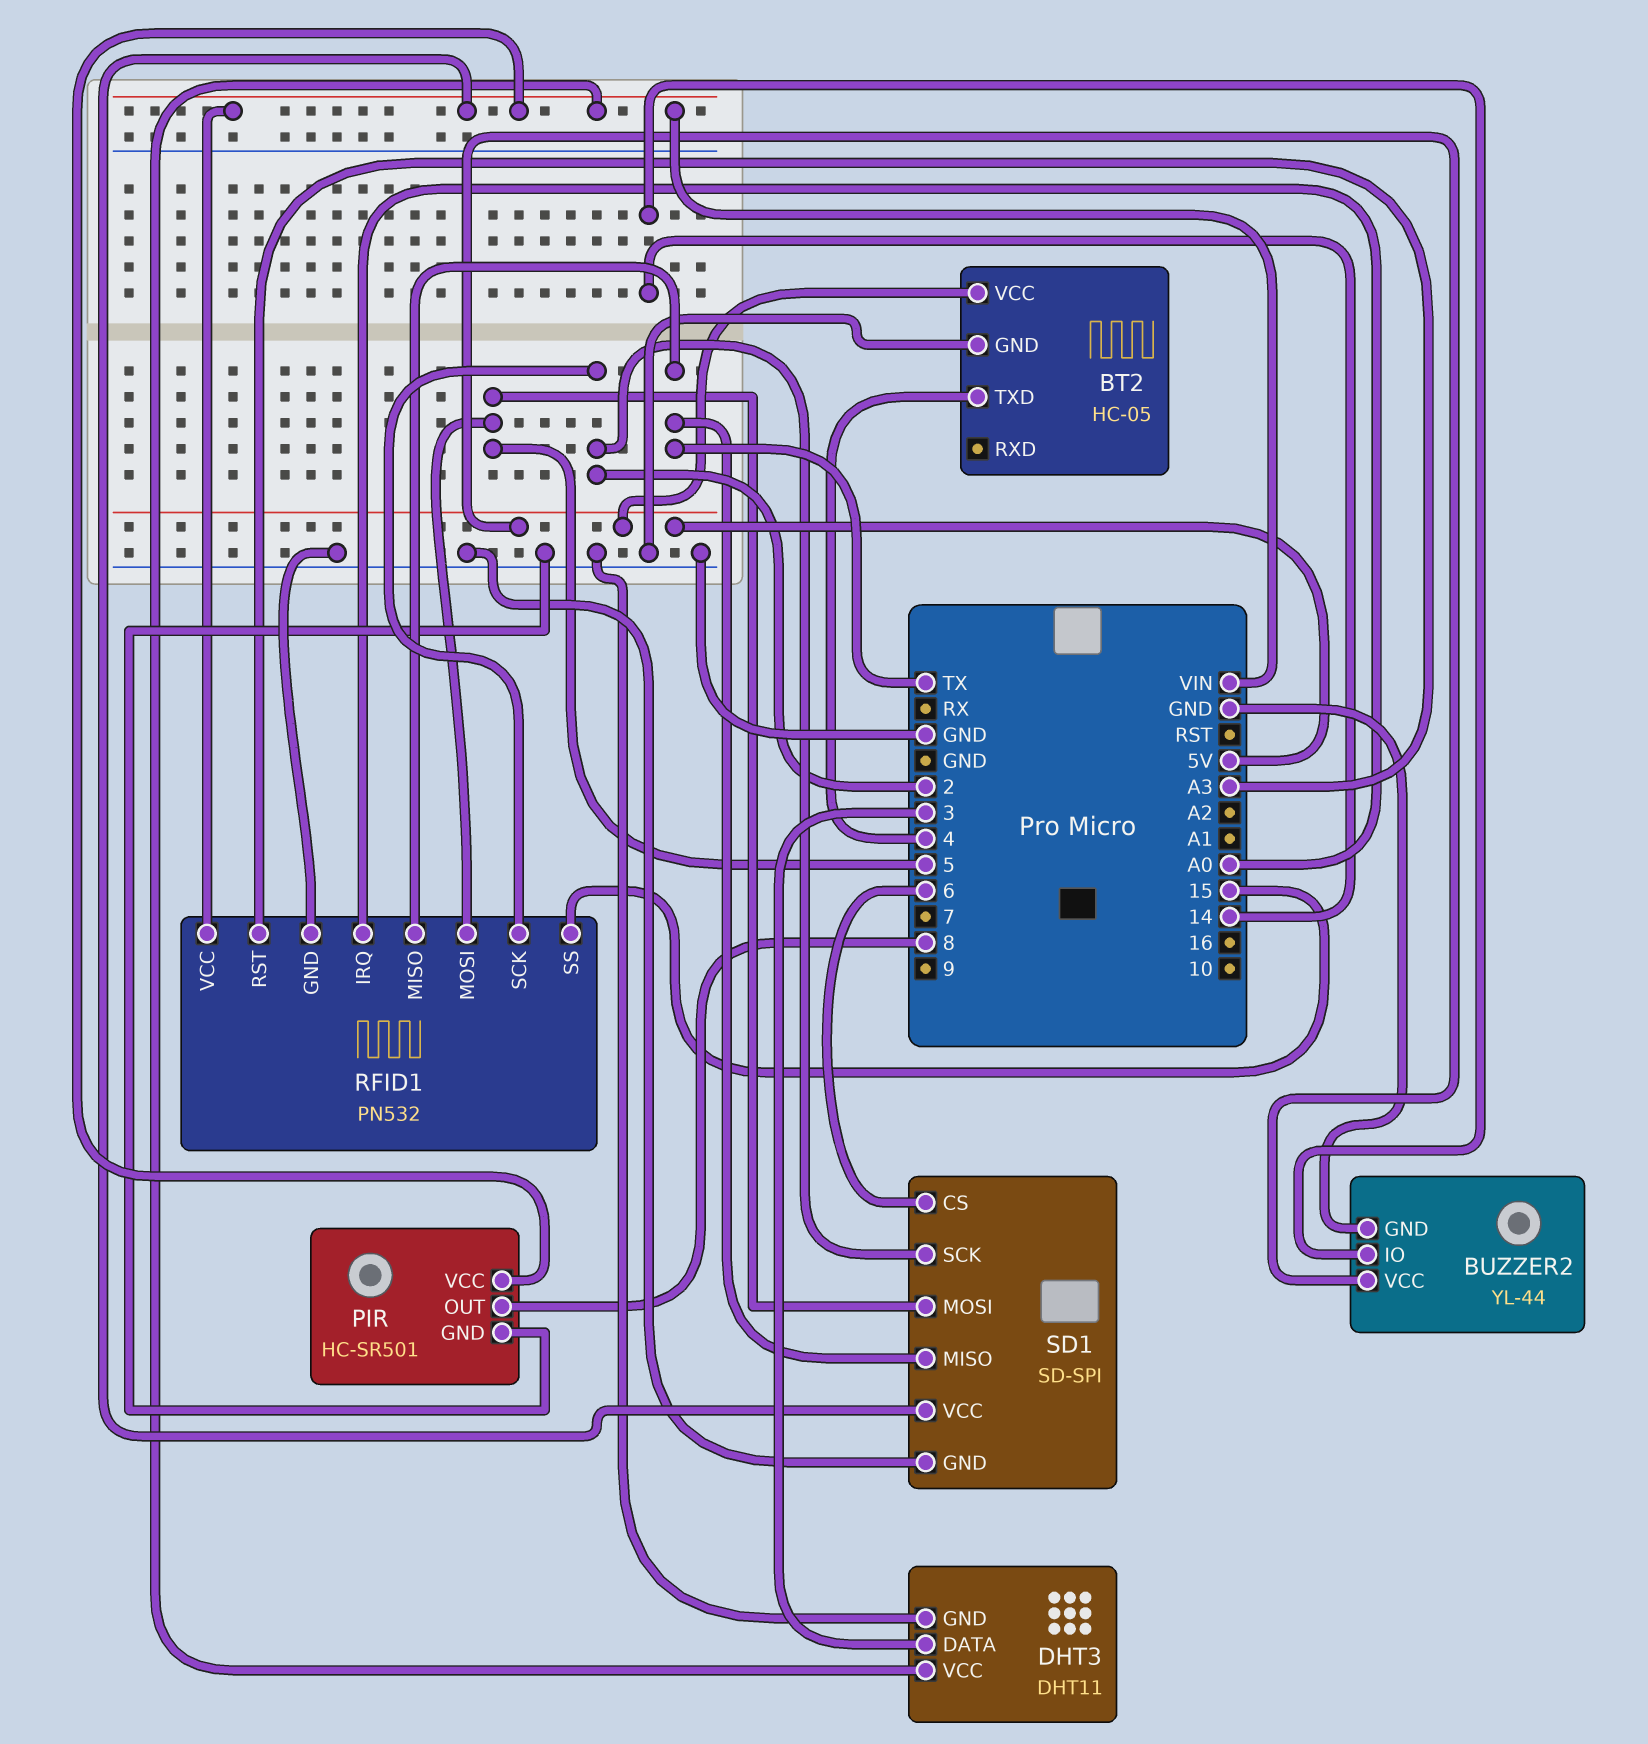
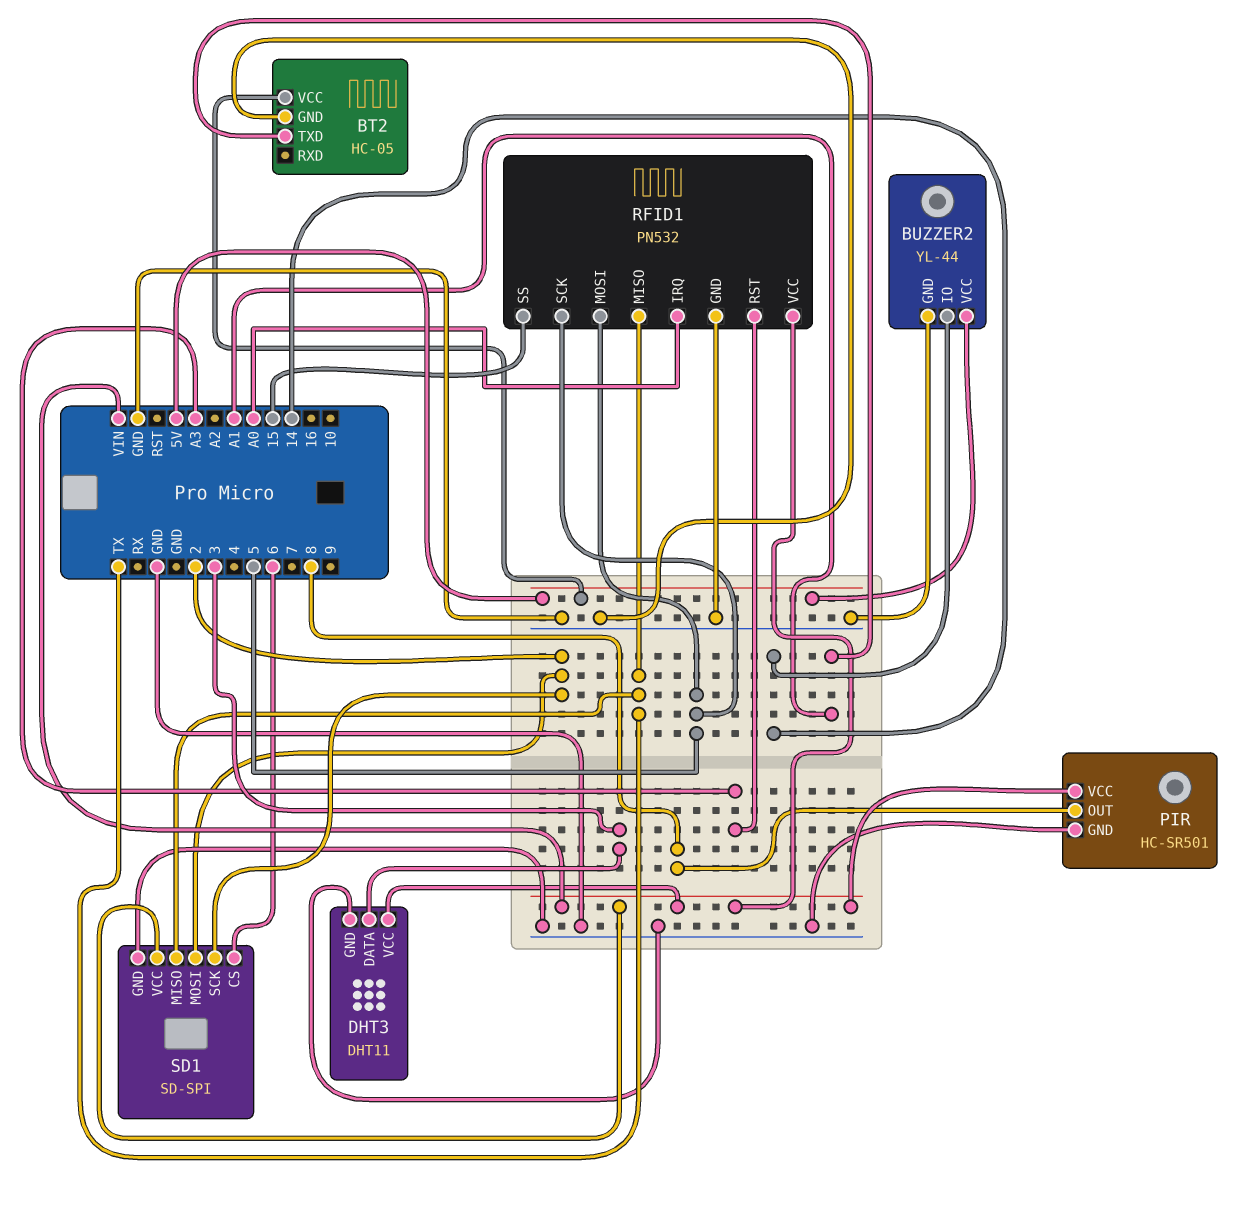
BT2 pin TXD: 4 -> A1
RFID1 pin SCK: 2 -> 5
SD1 pin MOSI: 5 -> 2

